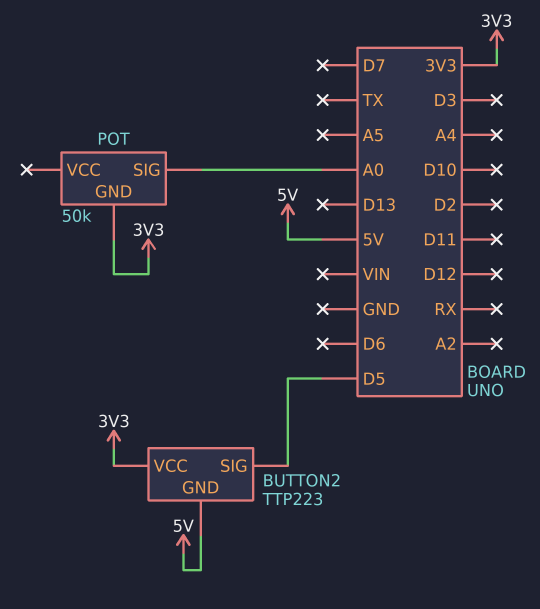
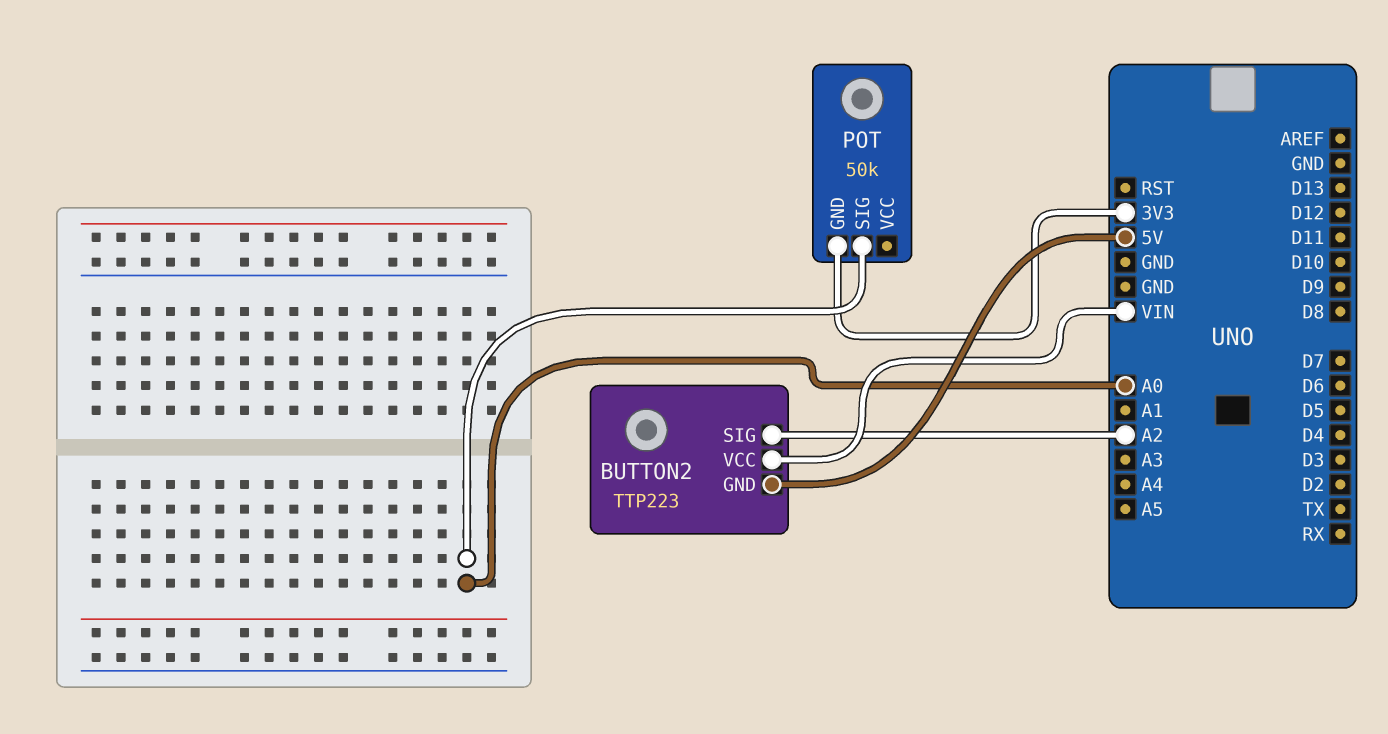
BUTTON2 pin SIG: D5 -> A2
BUTTON2 pin VCC: 3V3 -> VIN

